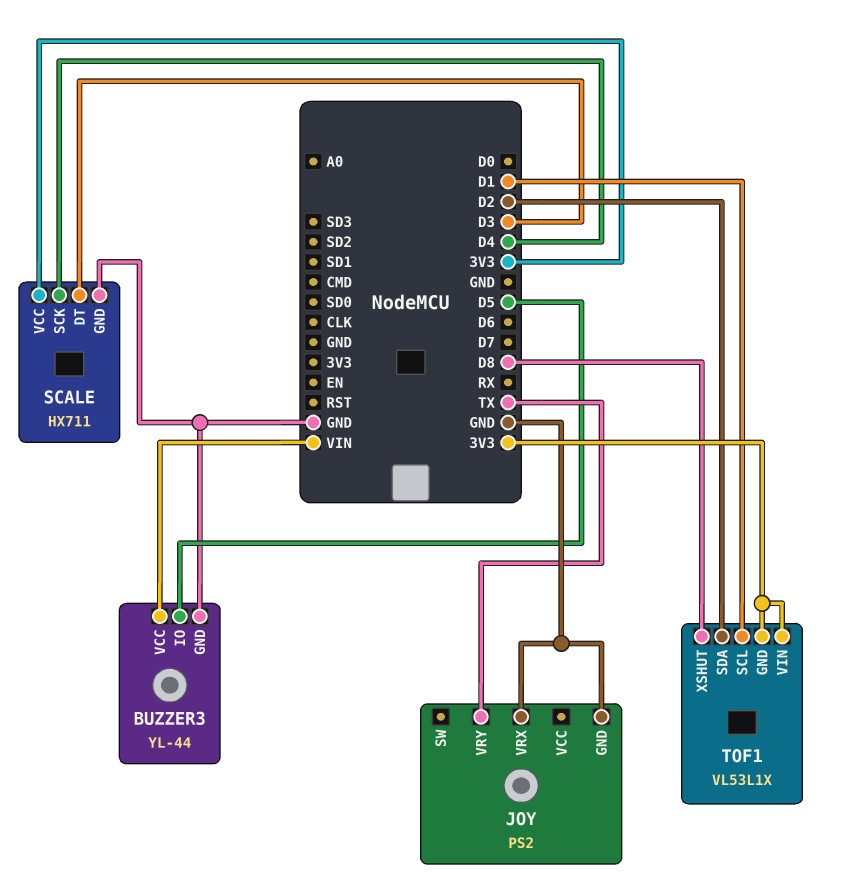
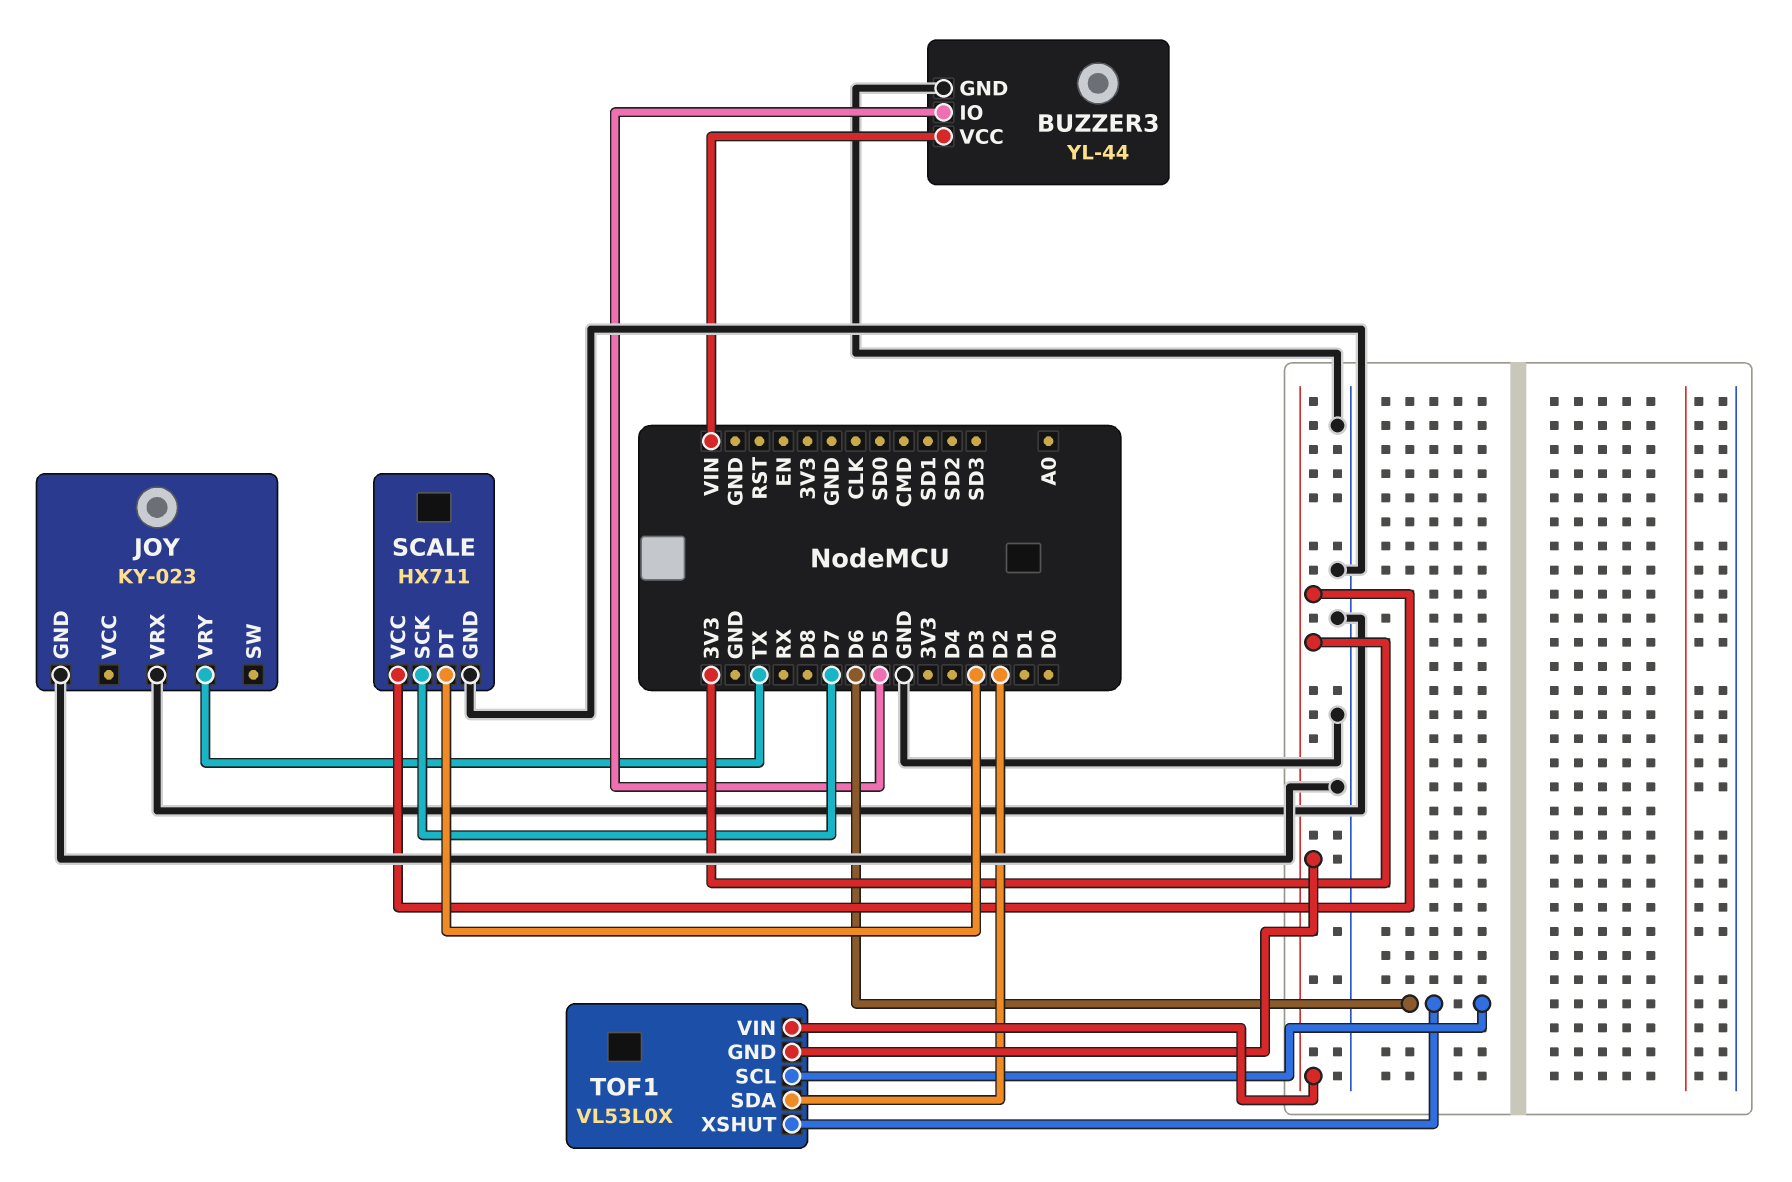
JOY: PS2 -> KY-023
SCALE pin SCK: D4 -> D7
TOF1: VL53L1X -> VL53L0X
TOF1 pin SCL: D1 -> D6
TOF1 pin XSHUT: D8 -> D6

